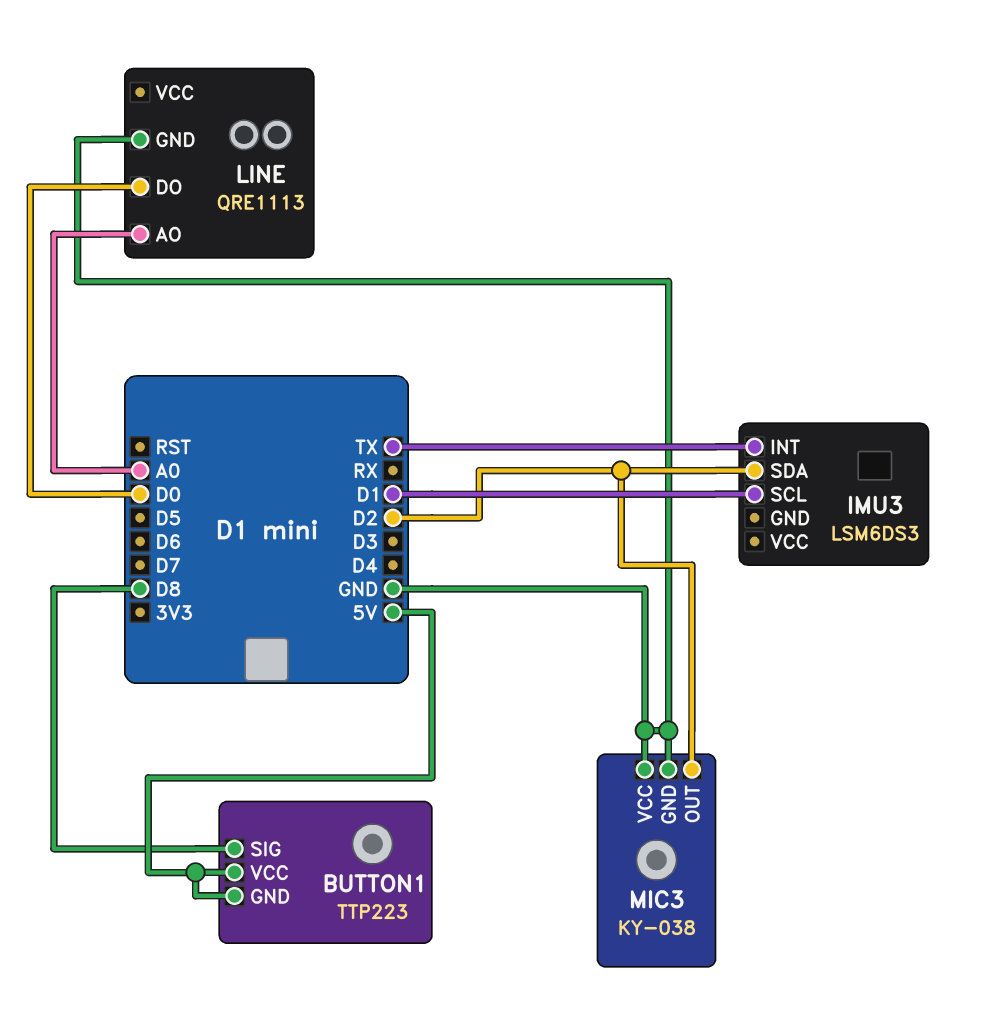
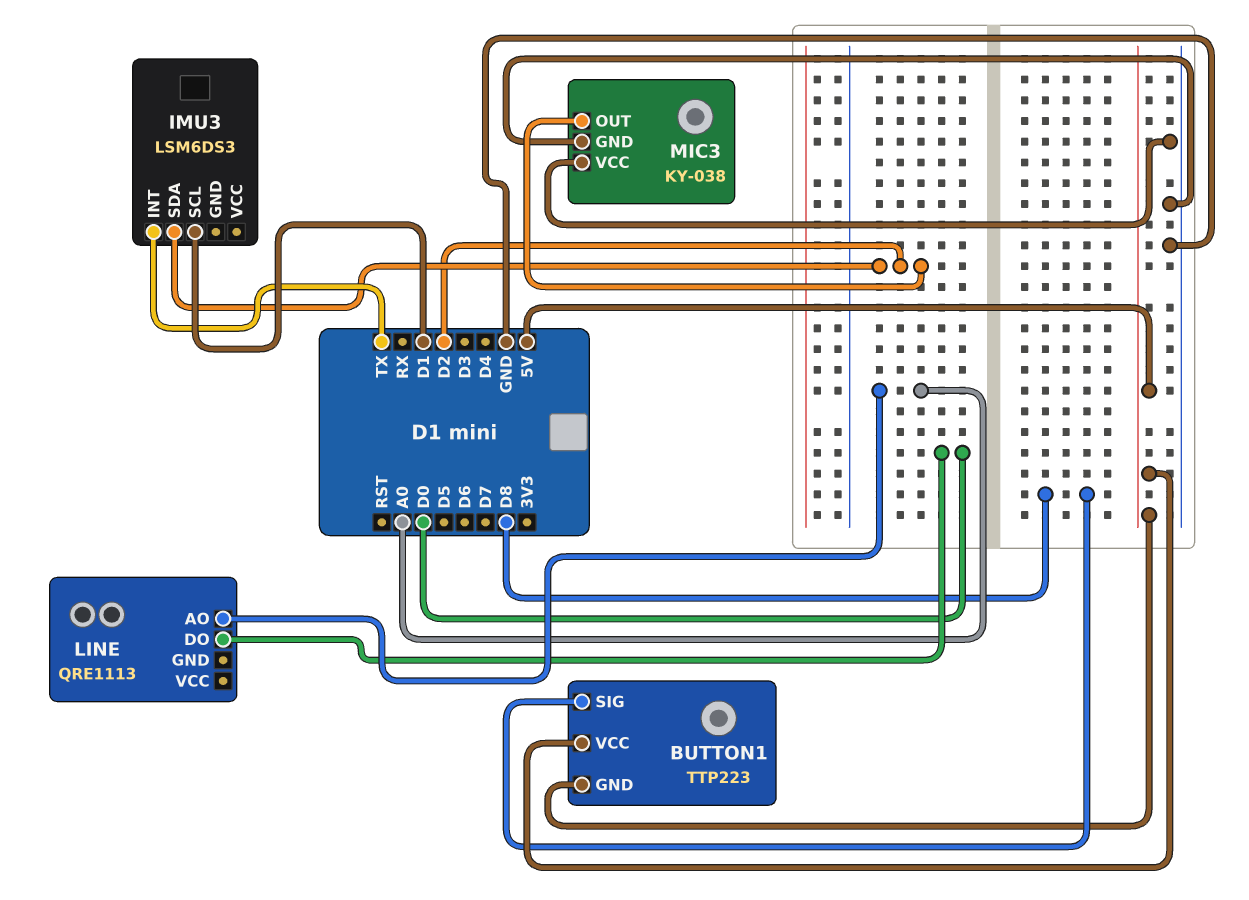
LINE pin GND: GND -> none

